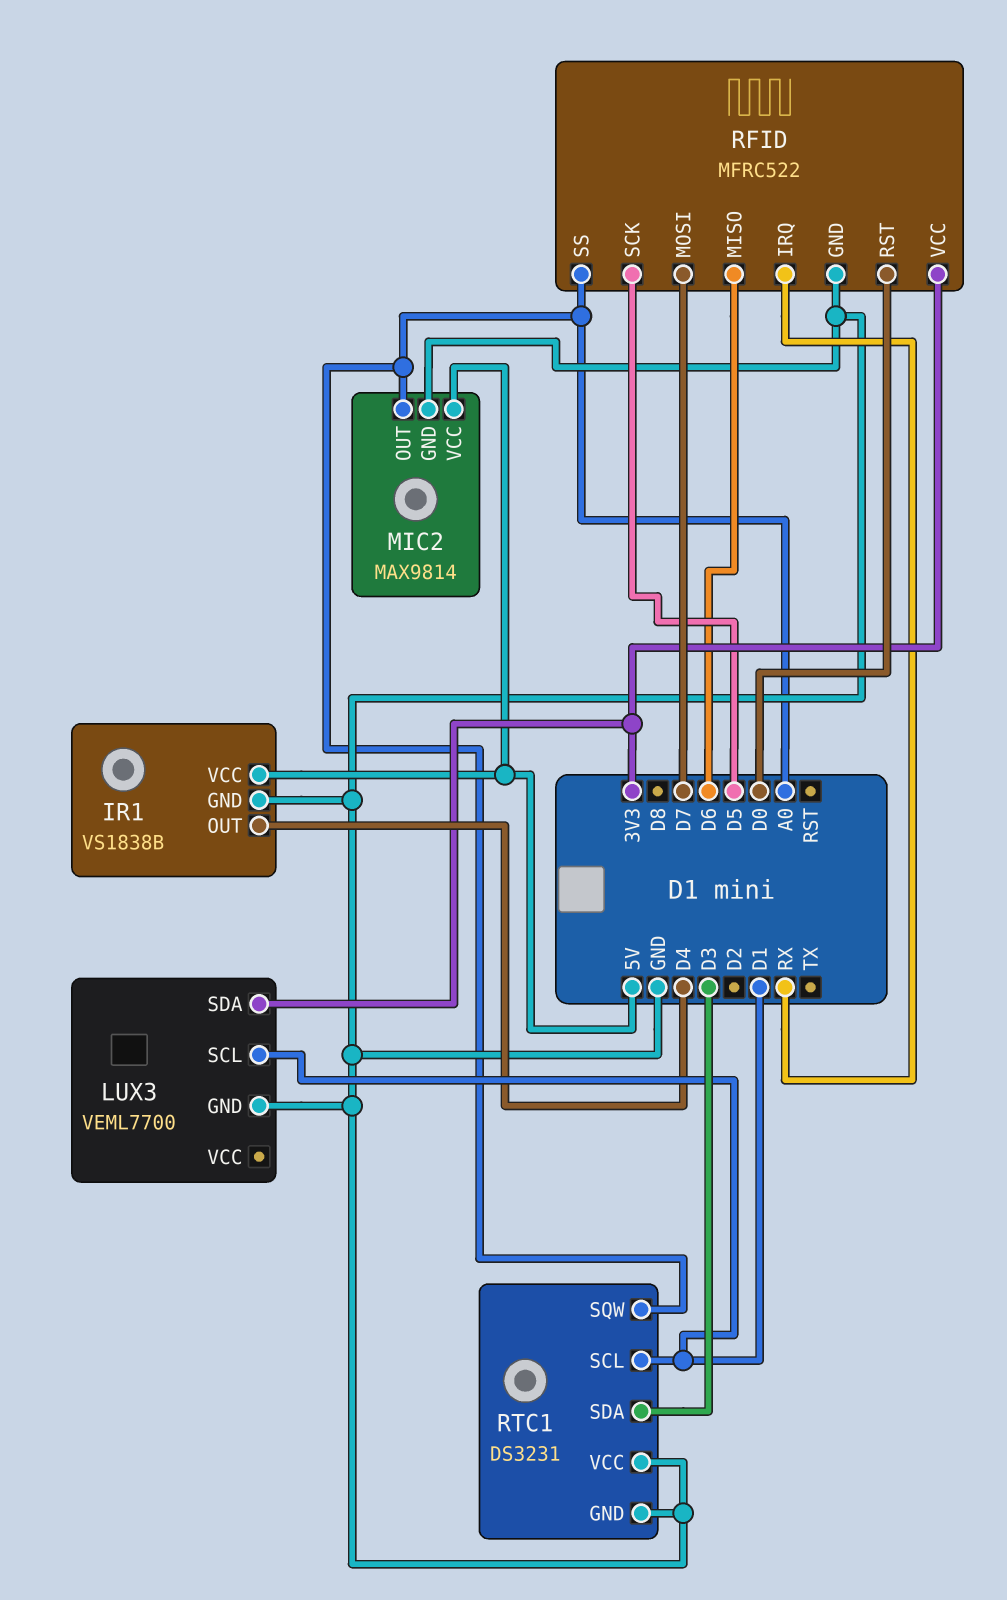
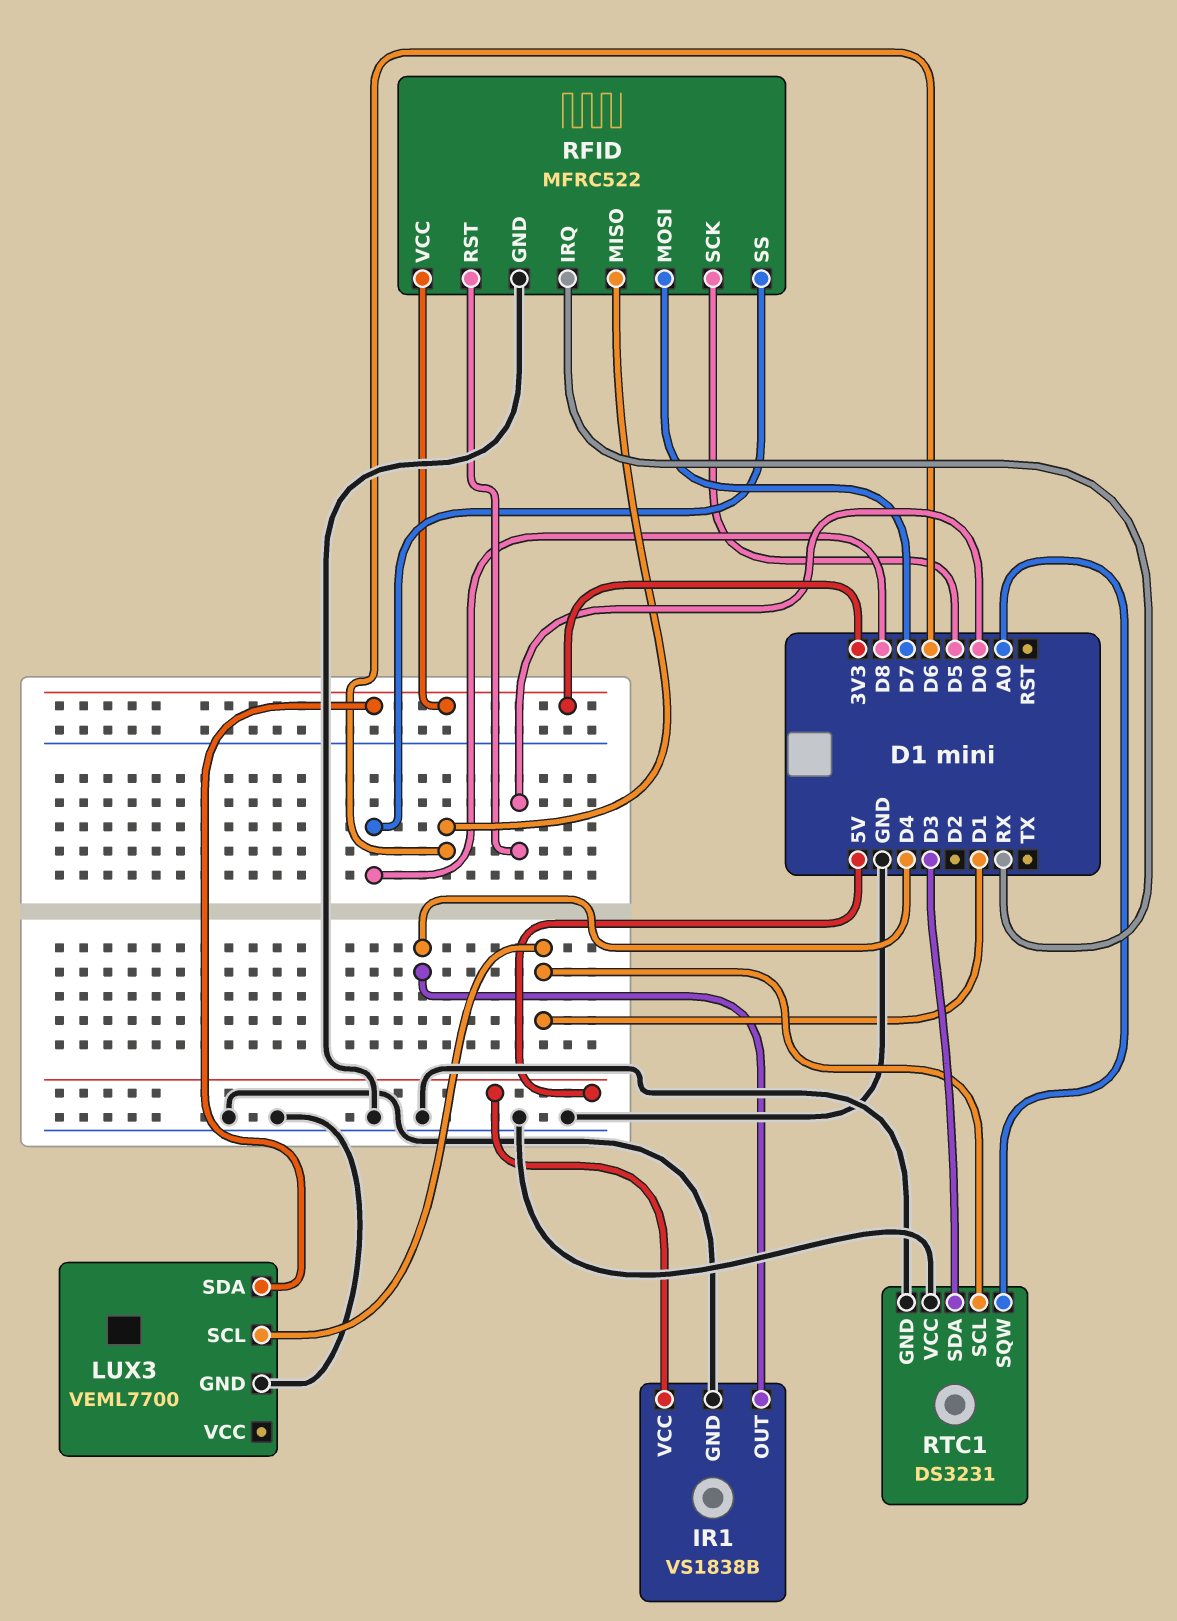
MIC2: MAX9814 -> none
MIC2 pin GND: GND -> none
MIC2 pin OUT: A0 -> none
MIC2 pin VCC: 5V -> none
RFID pin SS: A0 -> D8

